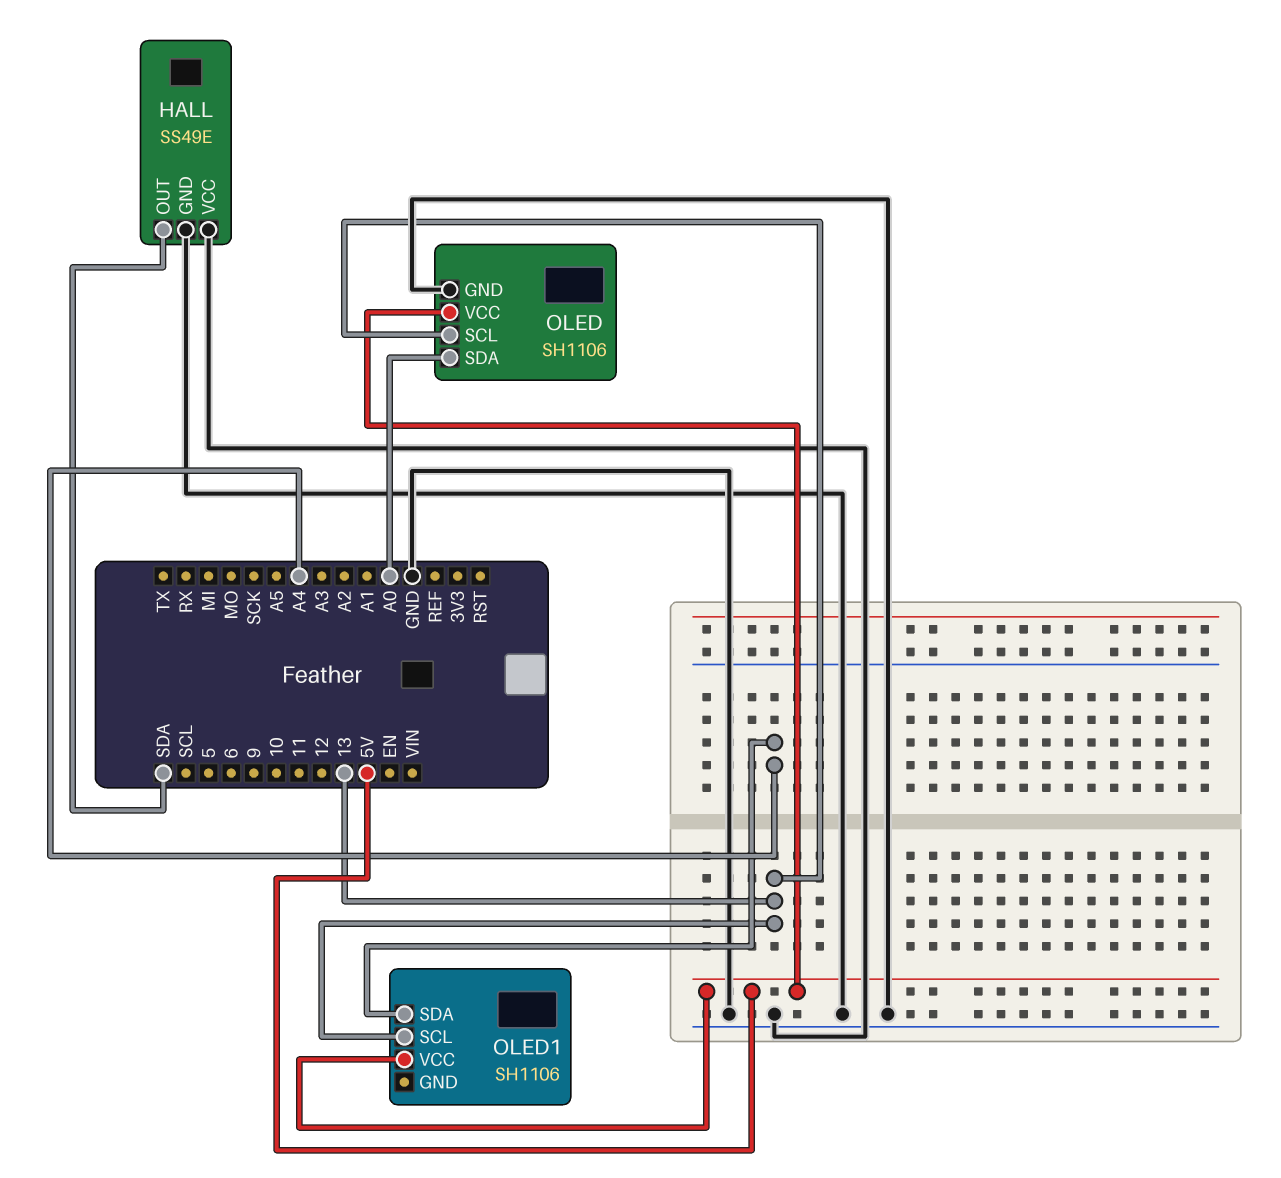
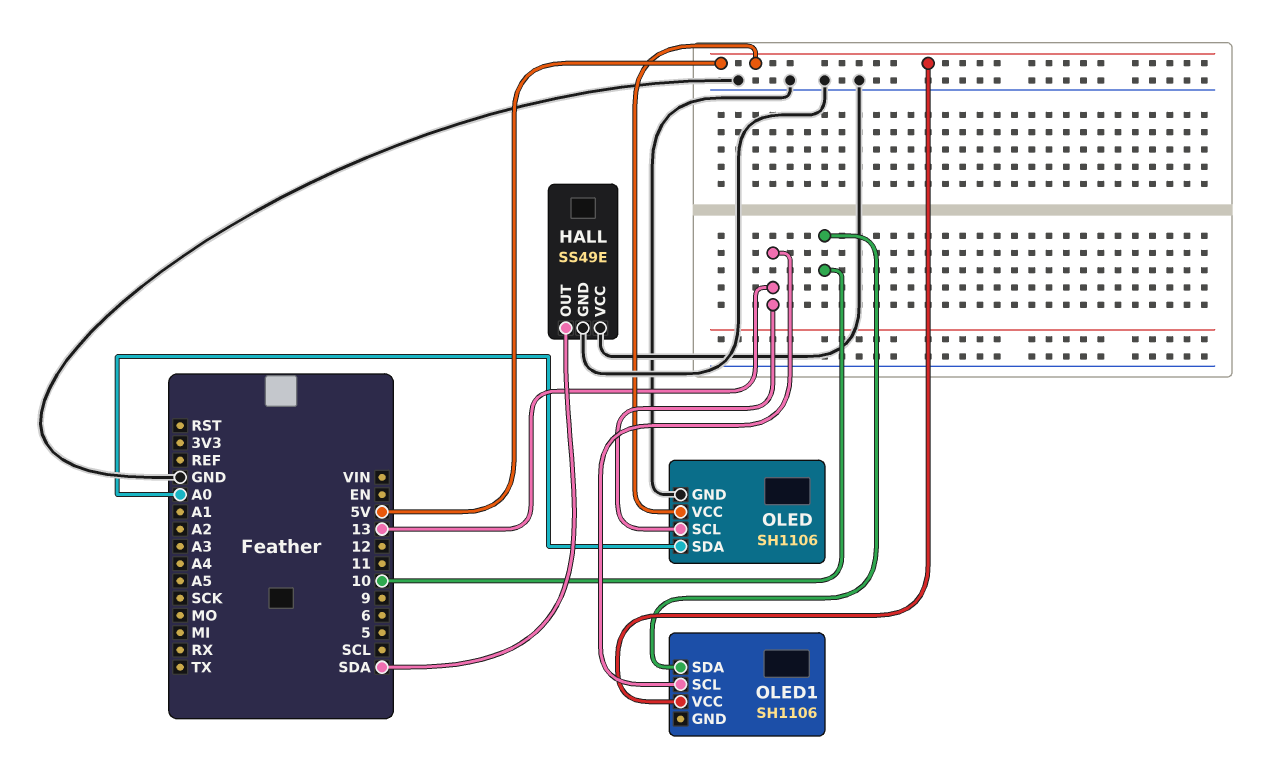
OLED1 pin SDA: A4 -> 10

